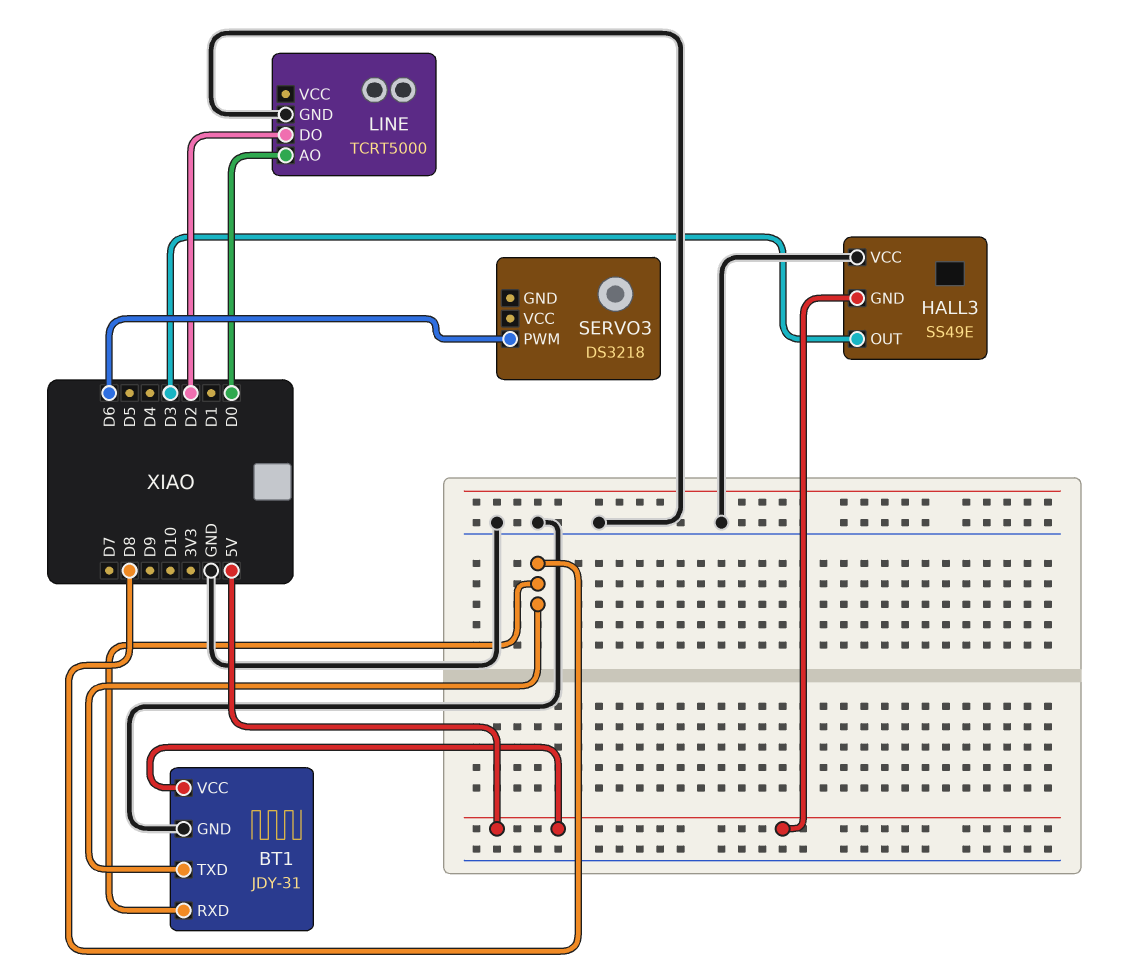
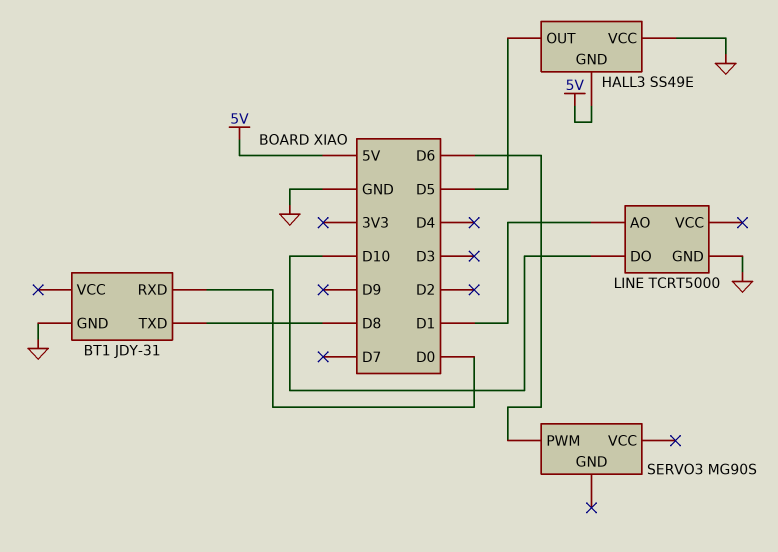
BT1 pin RXD: D8 -> D0
BT1 pin VCC: 5V -> none
HALL3 pin OUT: D3 -> D5
LINE pin AO: D0 -> D1
LINE pin DO: D2 -> D10
SERVO3: DS3218 -> MG90S

